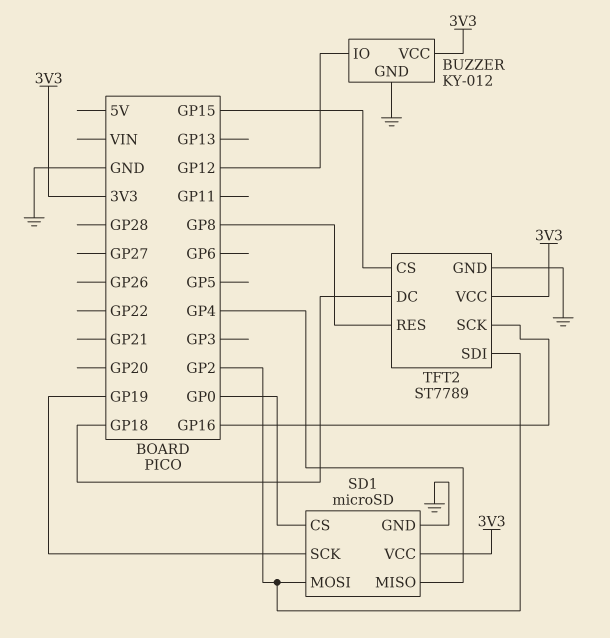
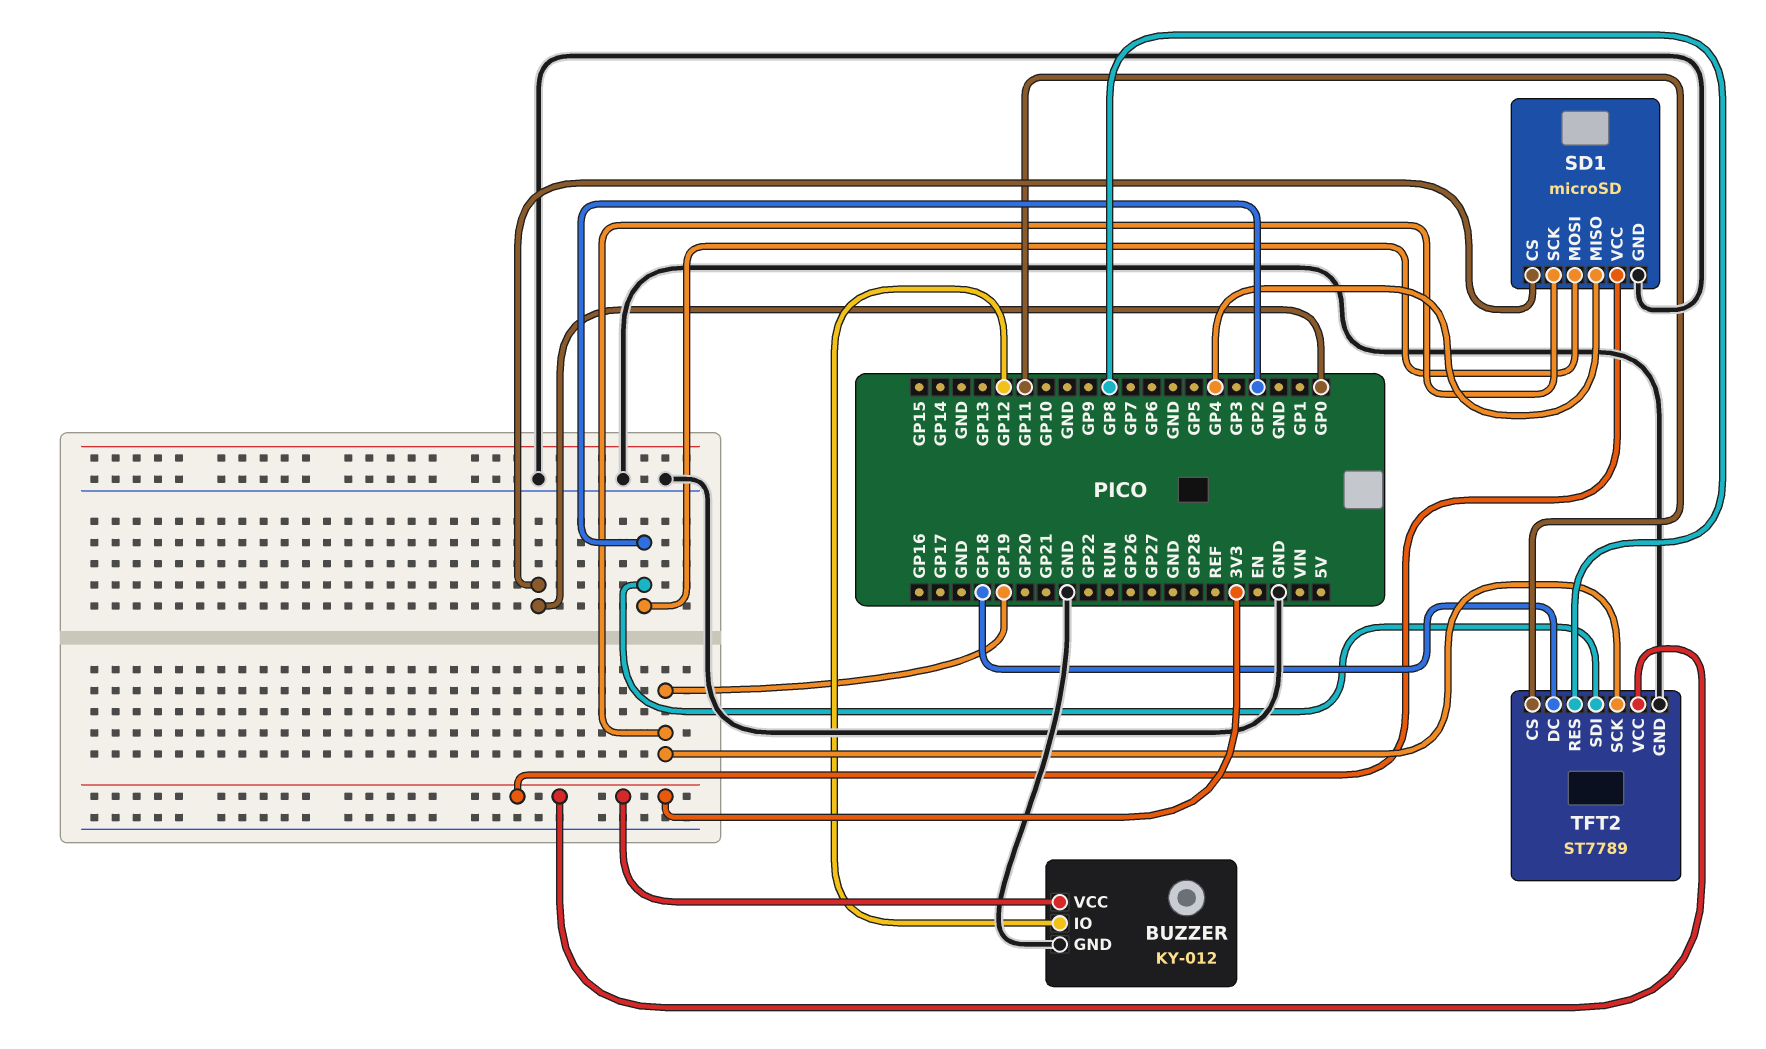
TFT2 pin CS: GP15 -> GP11
TFT2 pin SCK: GP16 -> GP19

